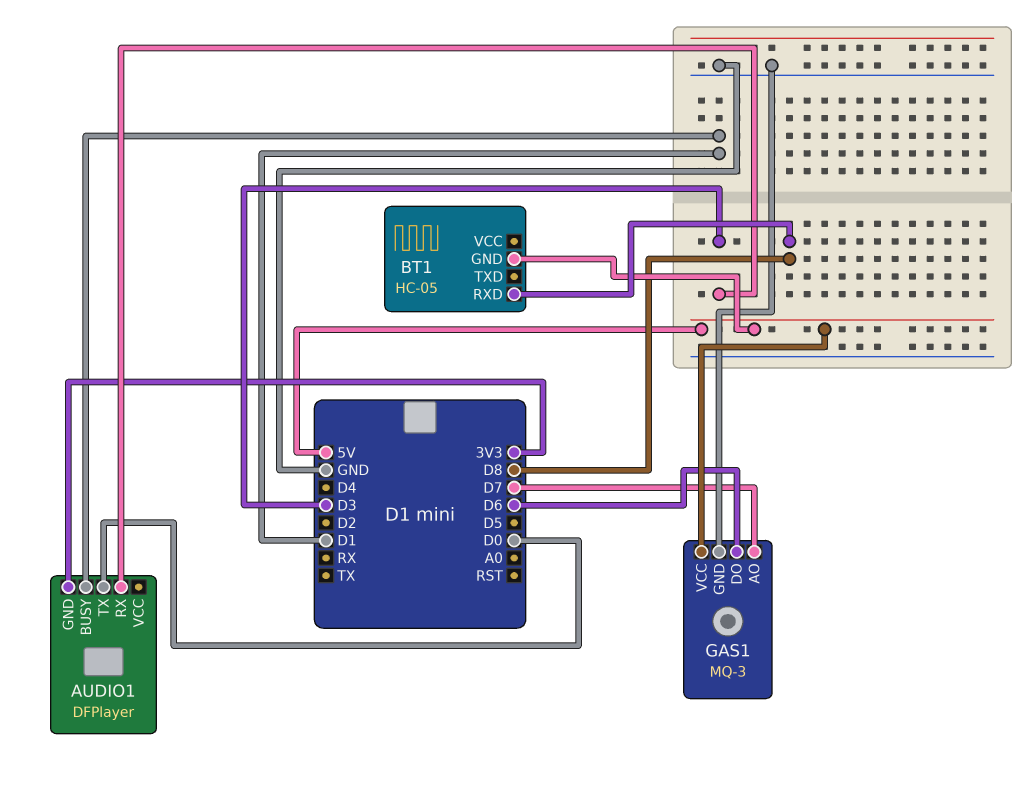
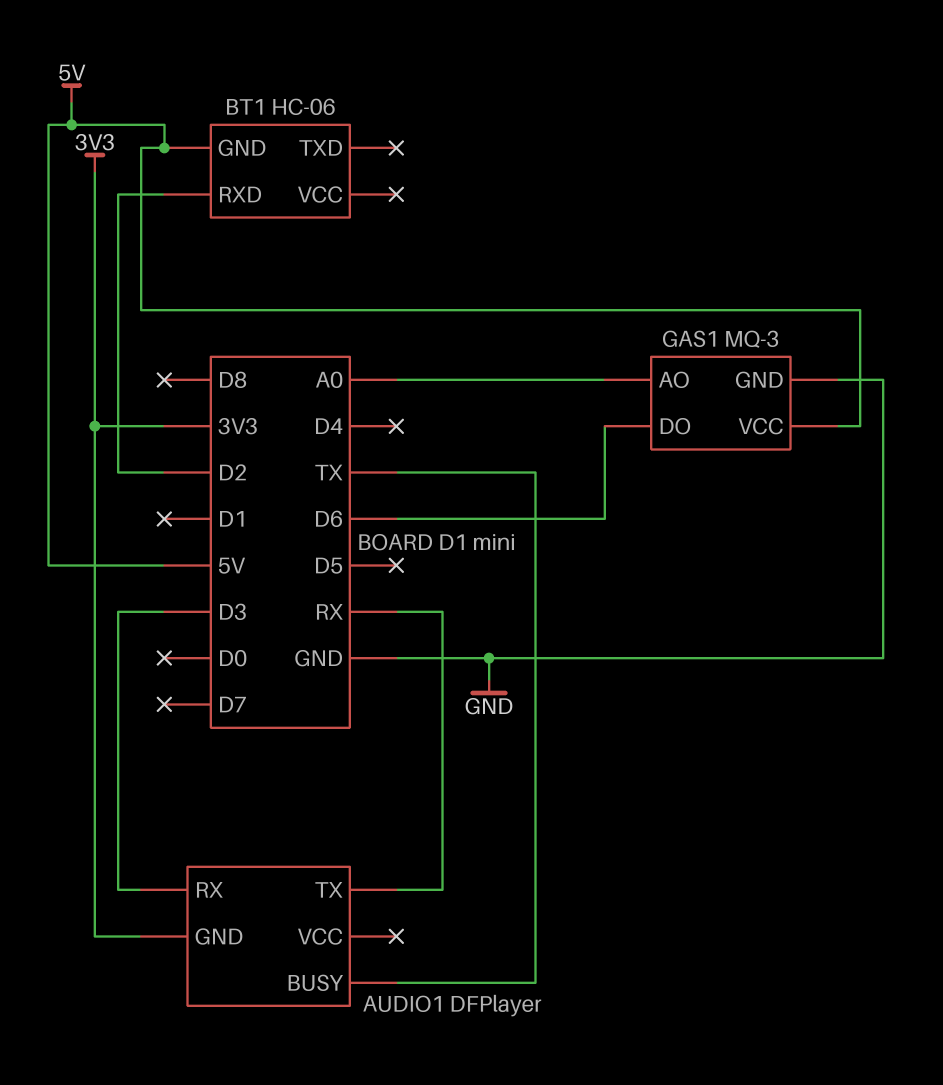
AUDIO1 pin BUSY: D1 -> TX
AUDIO1 pin TX: D0 -> RX
BT1: HC-05 -> HC-06
BT1 pin RXD: D8 -> D2
GAS1 pin AO: D7 -> A0

